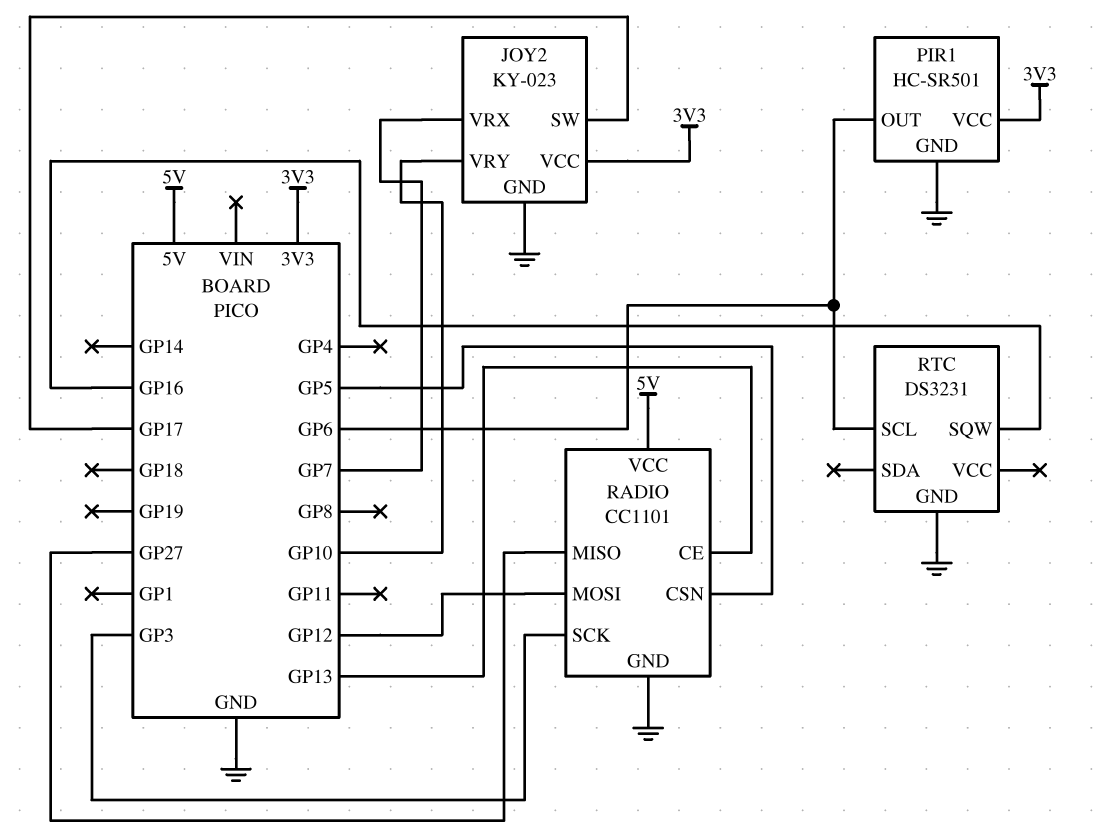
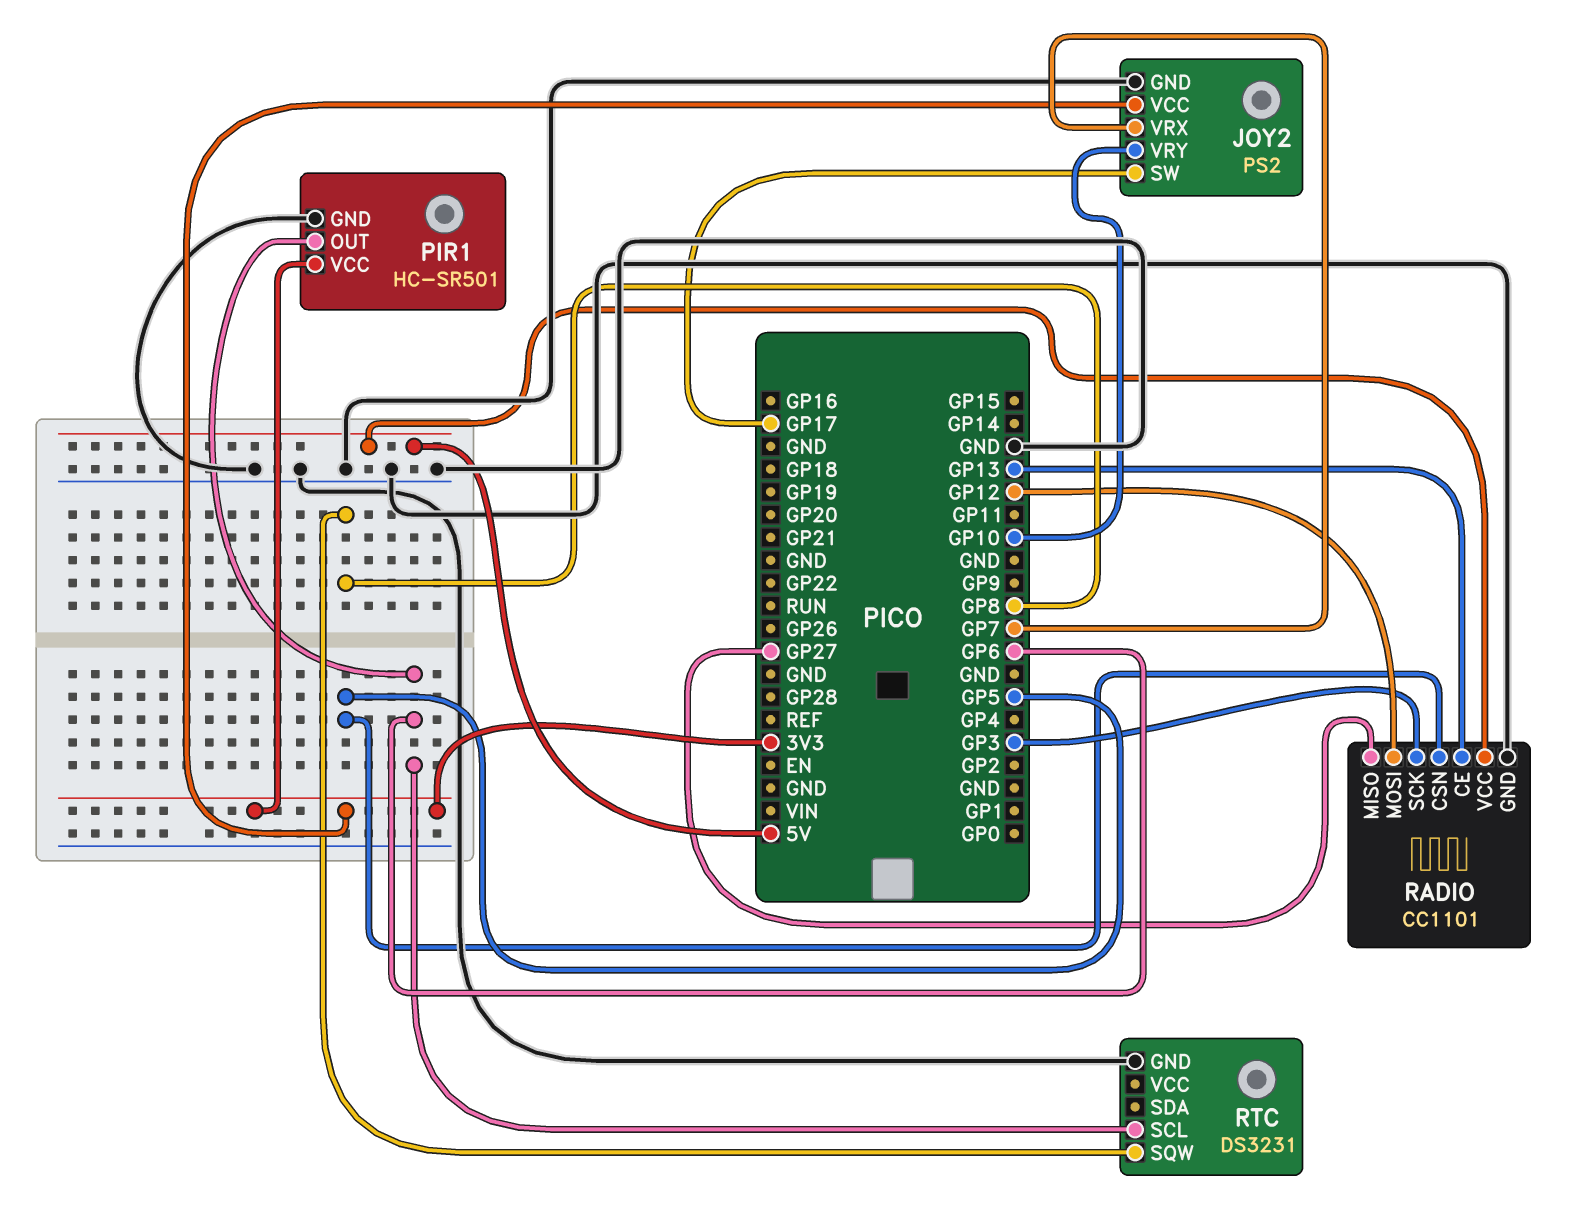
JOY2: KY-023 -> PS2
RTC pin SQW: GP16 -> GP8

